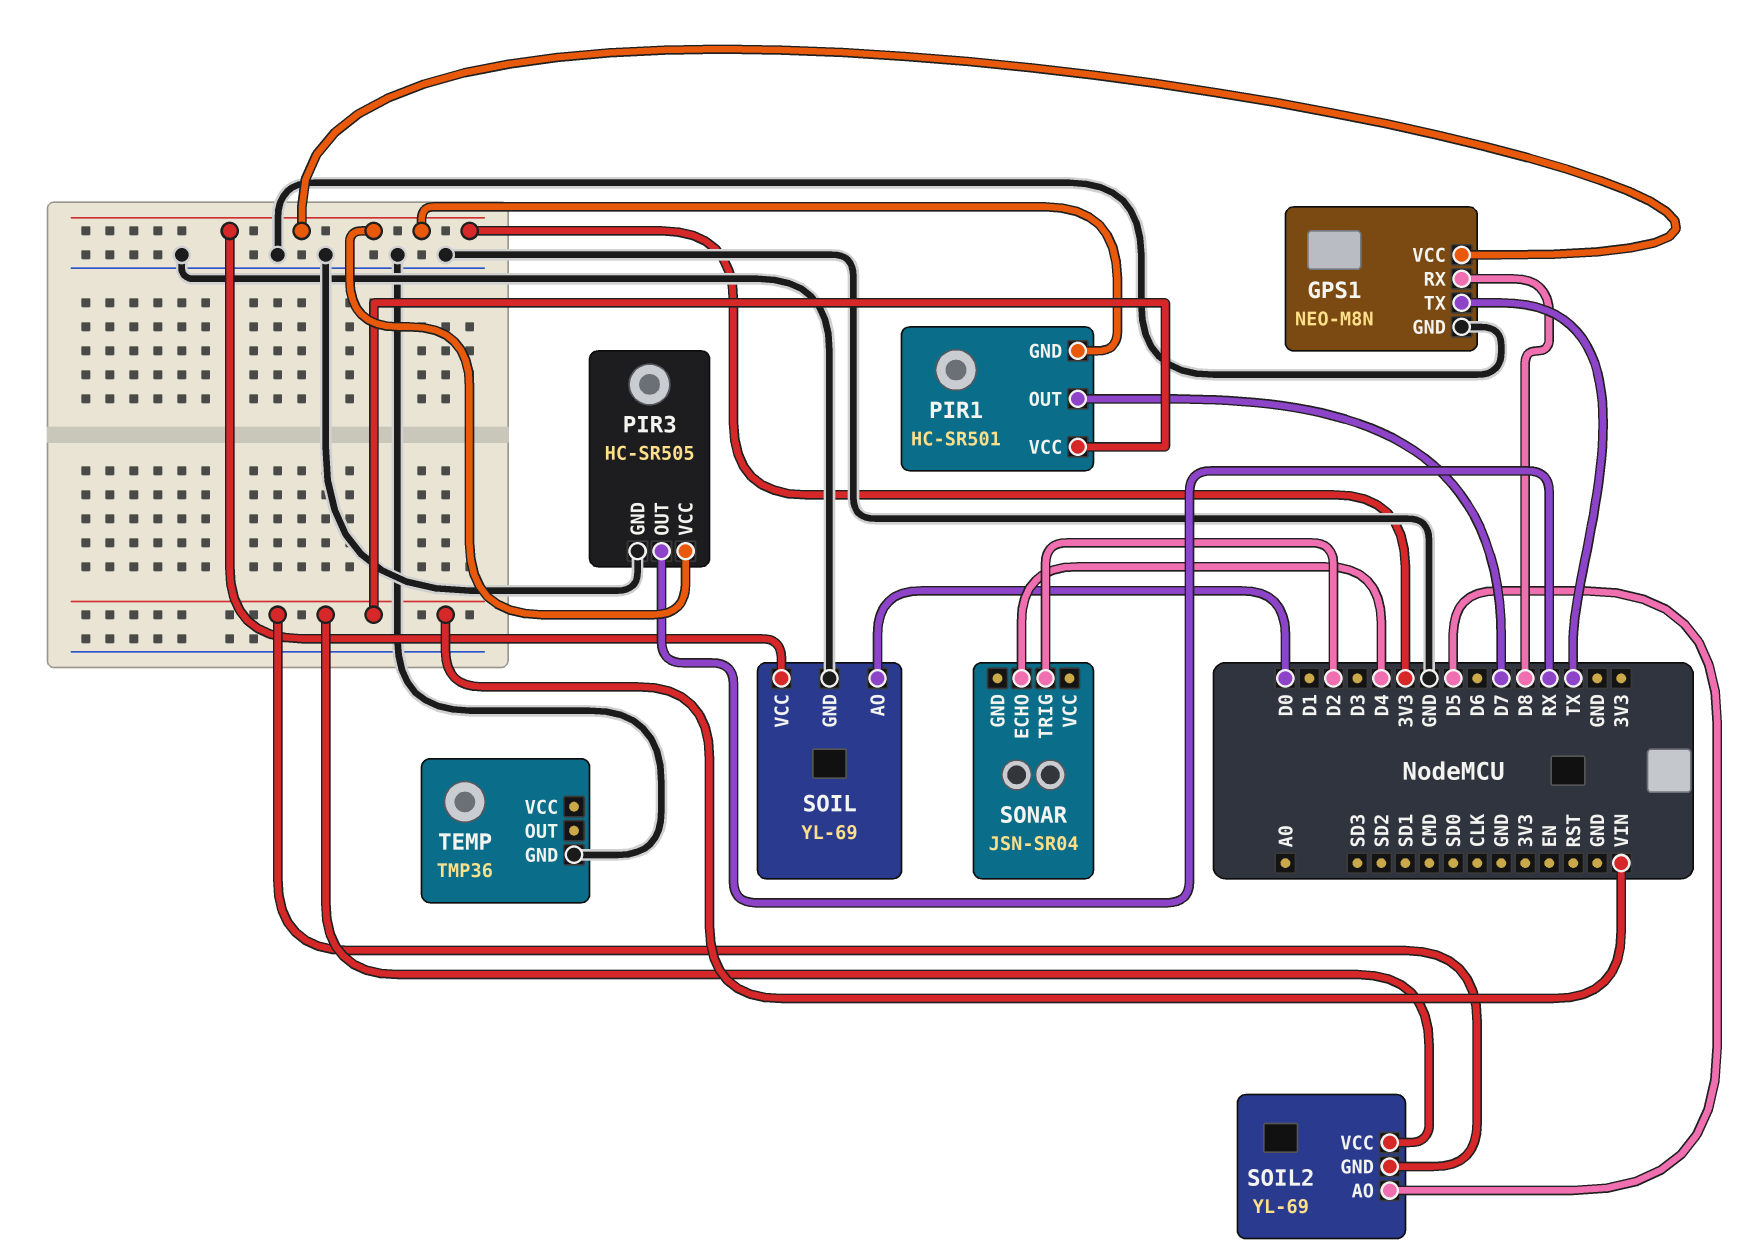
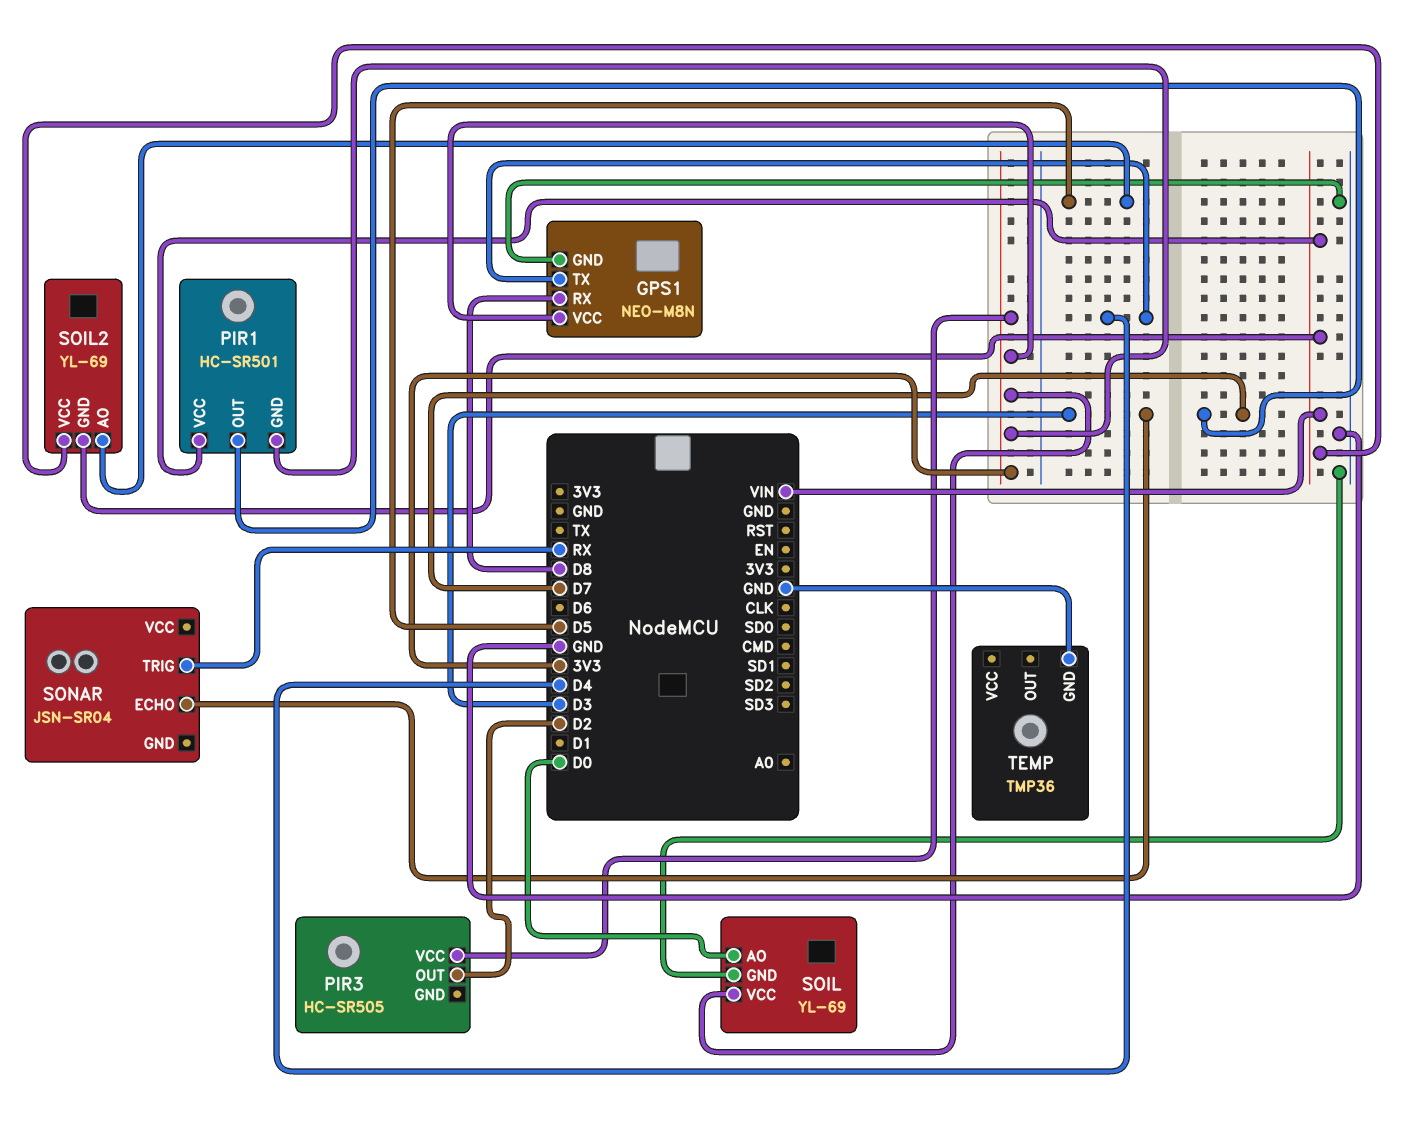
GPS1 pin TX: TX -> D4
PIR3 pin GND: GND -> none
PIR3 pin OUT: RX -> D2
SONAR pin ECHO: D4 -> D3
SONAR pin TRIG: D2 -> RX

